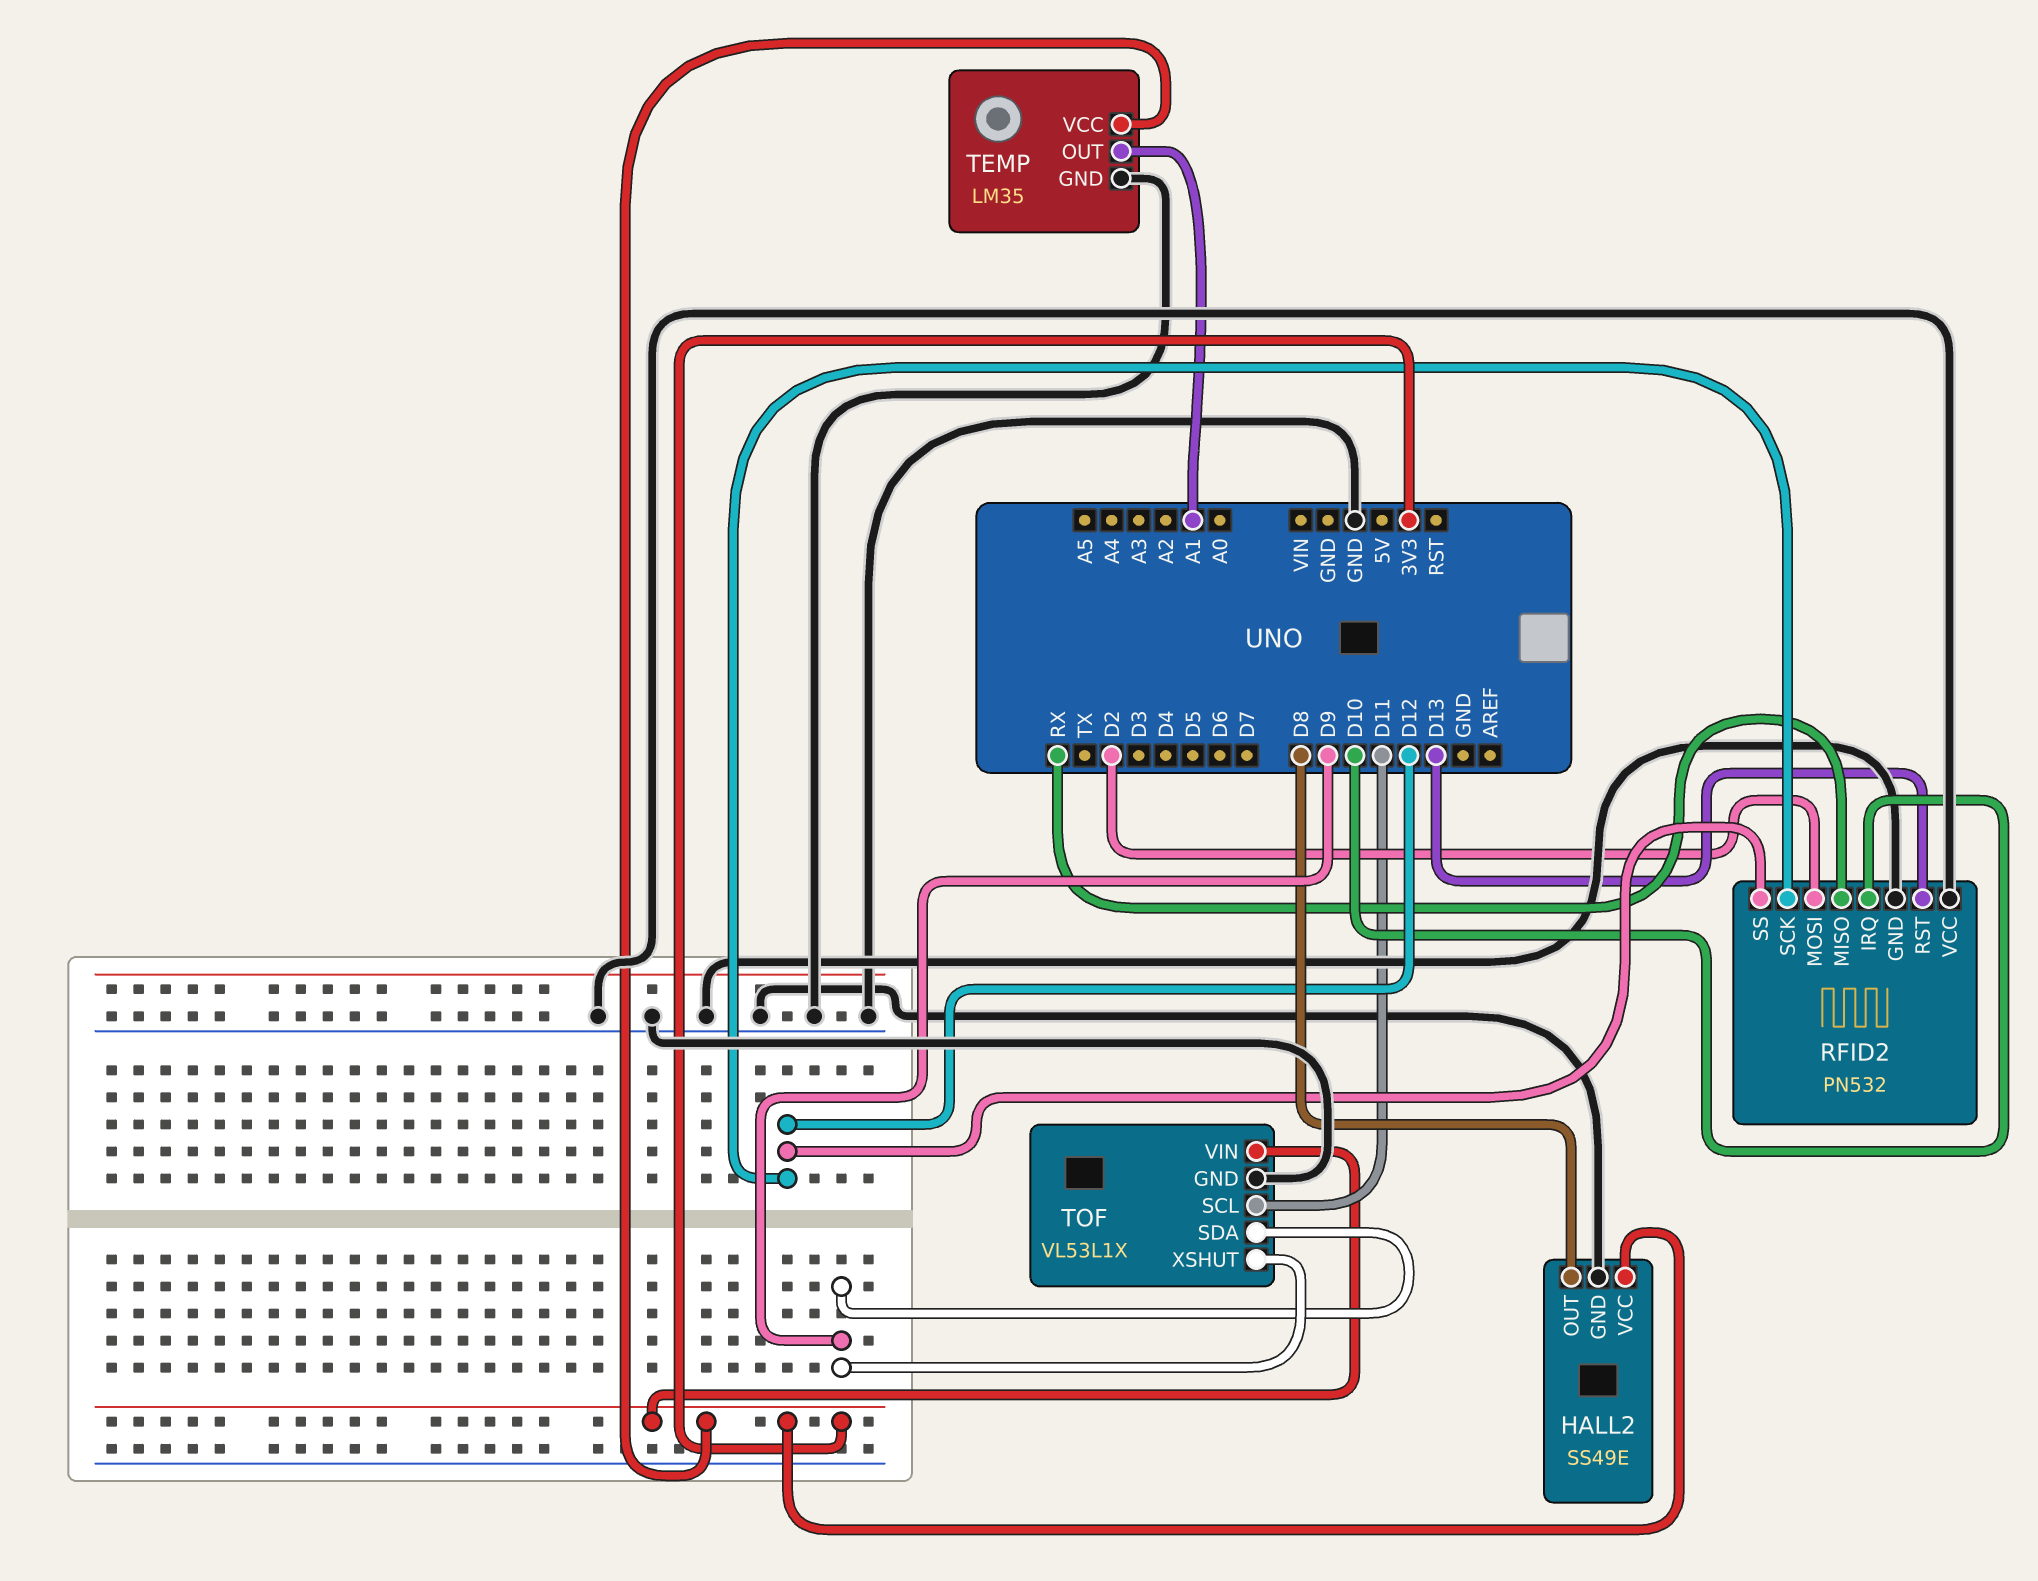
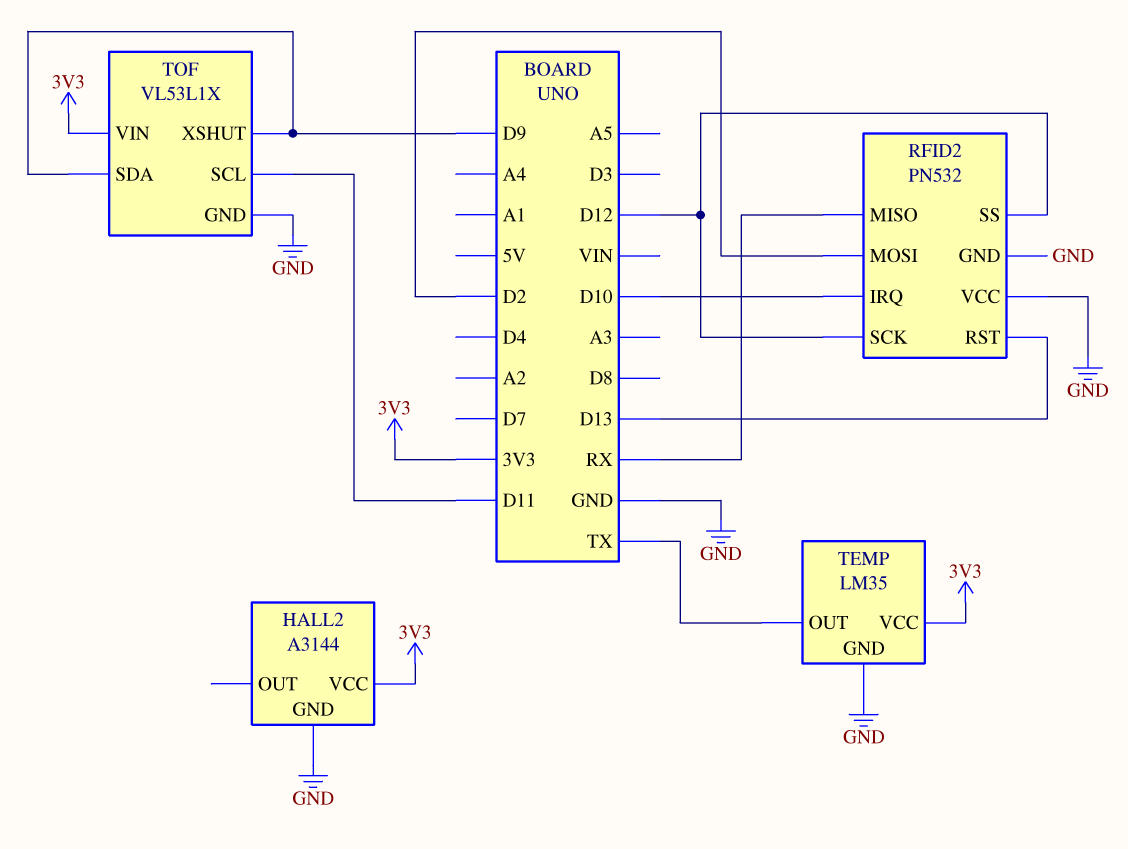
HALL2: SS49E -> A3144
HALL2 pin OUT: D8 -> none
TEMP pin OUT: A1 -> TX

